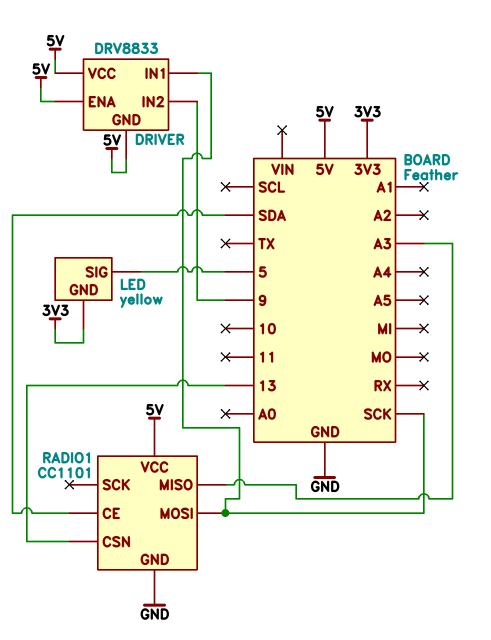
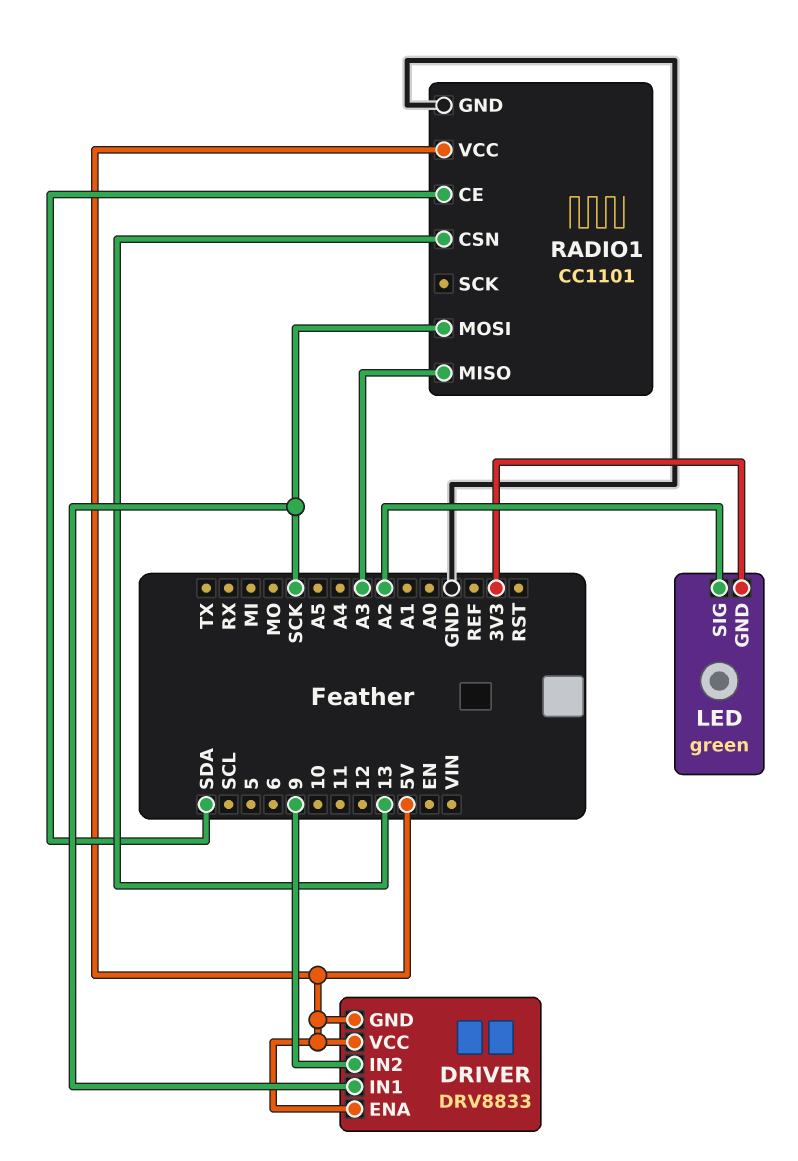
LED: yellow -> green
LED pin SIG: 5 -> A2

